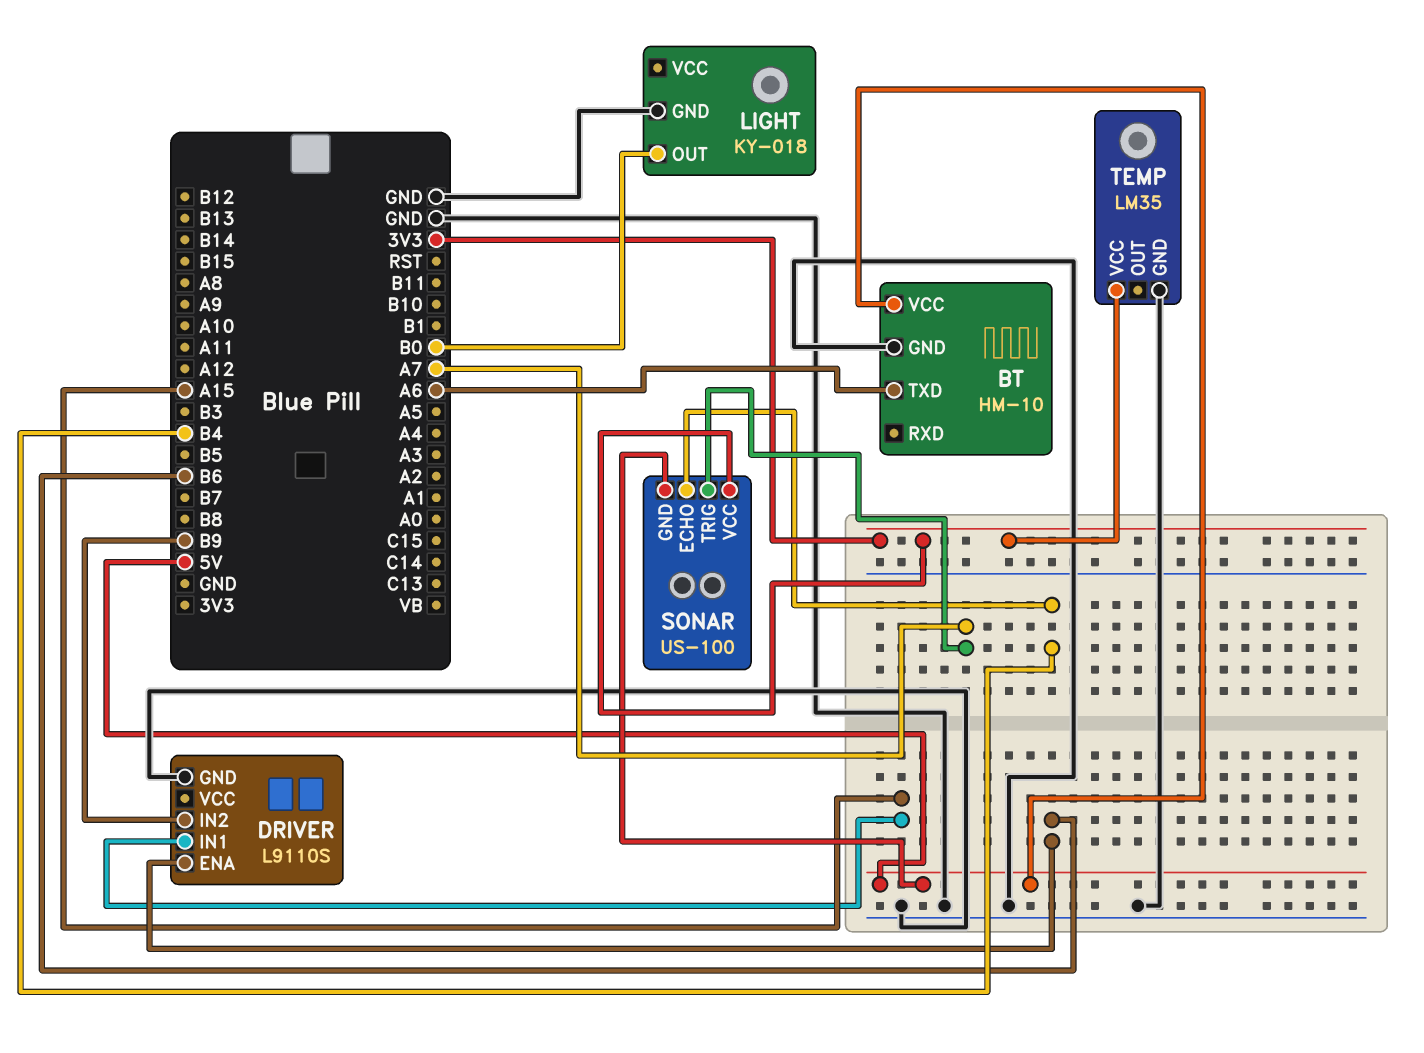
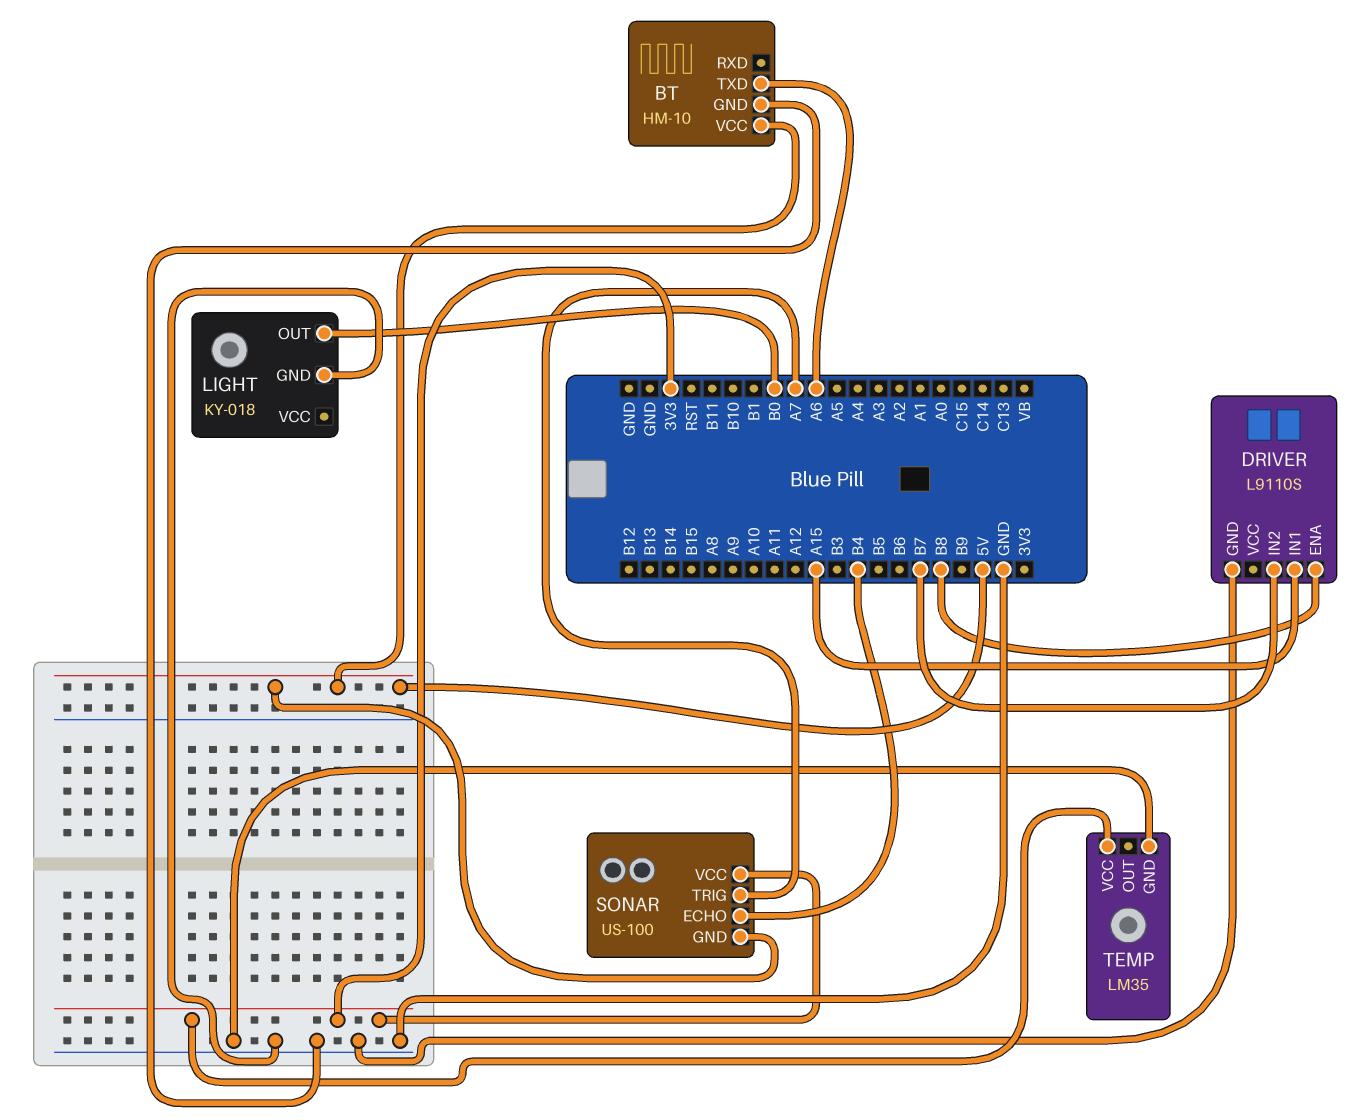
DRIVER pin ENA: B6 -> B8
DRIVER pin IN2: B9 -> B7

